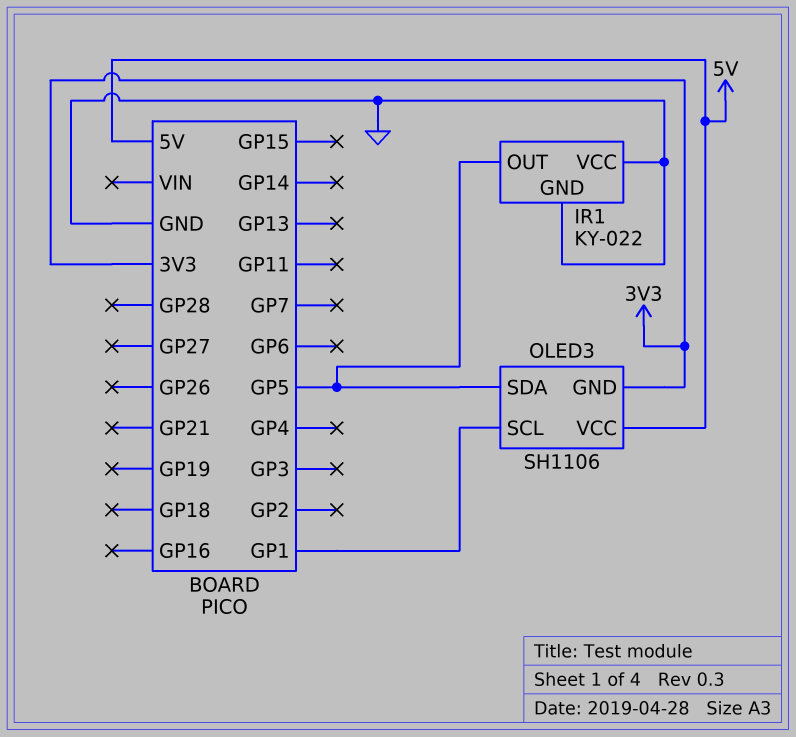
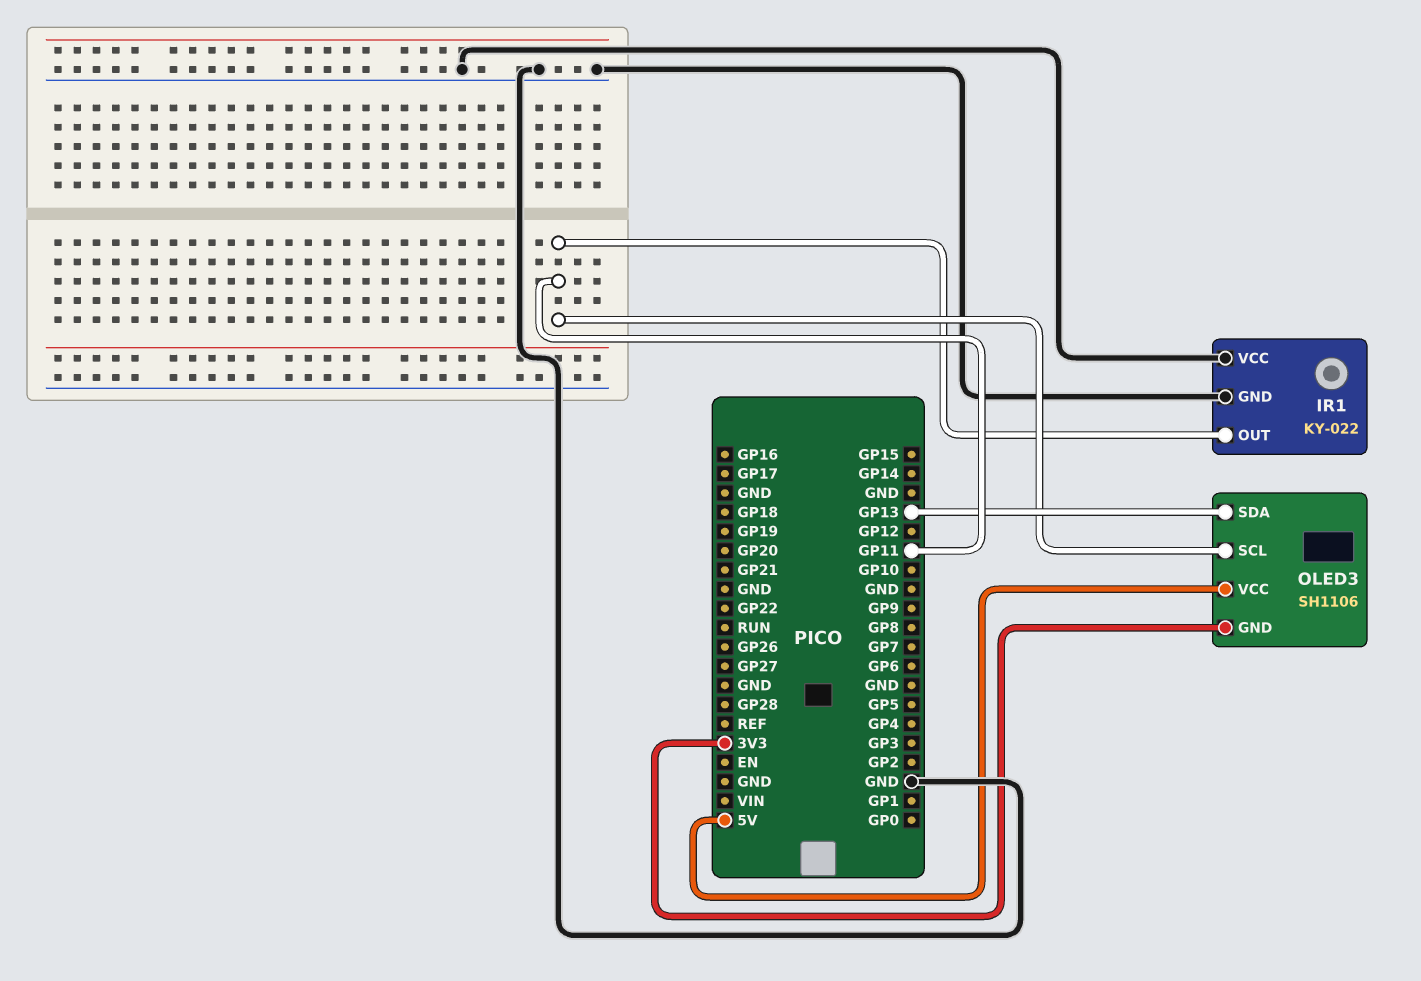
IR1 pin OUT: GP5 -> GP11
OLED3 pin SCL: GP1 -> GP11
OLED3 pin SDA: GP5 -> GP13

